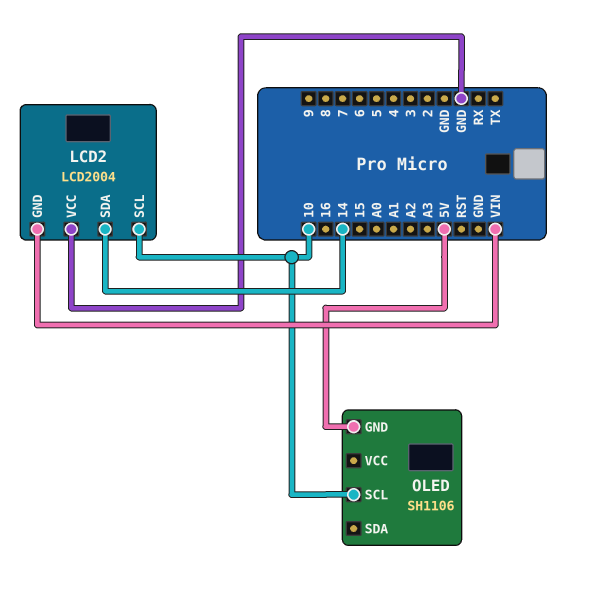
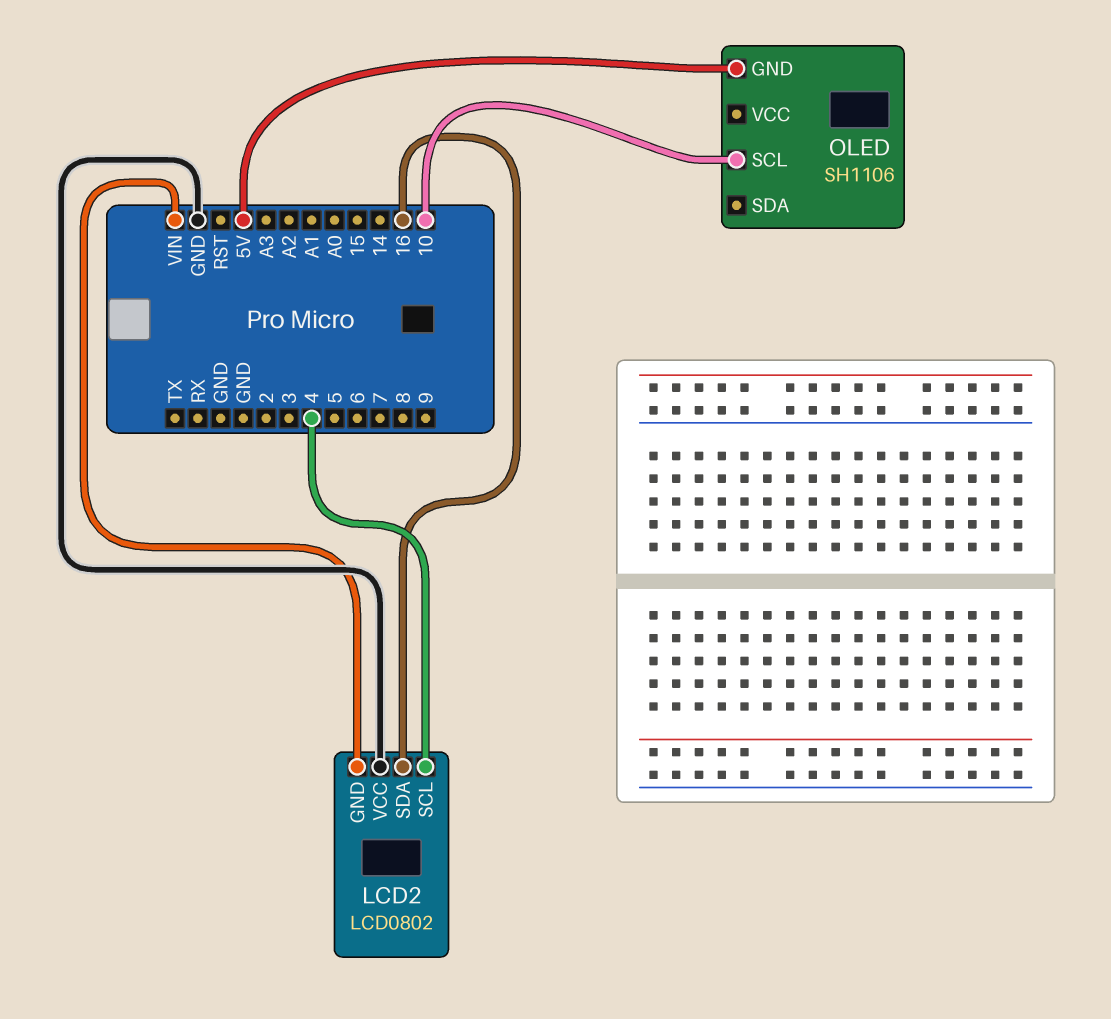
LCD2: LCD2004 -> LCD0802
LCD2 pin SCL: 10 -> 4
LCD2 pin SDA: 14 -> 16

